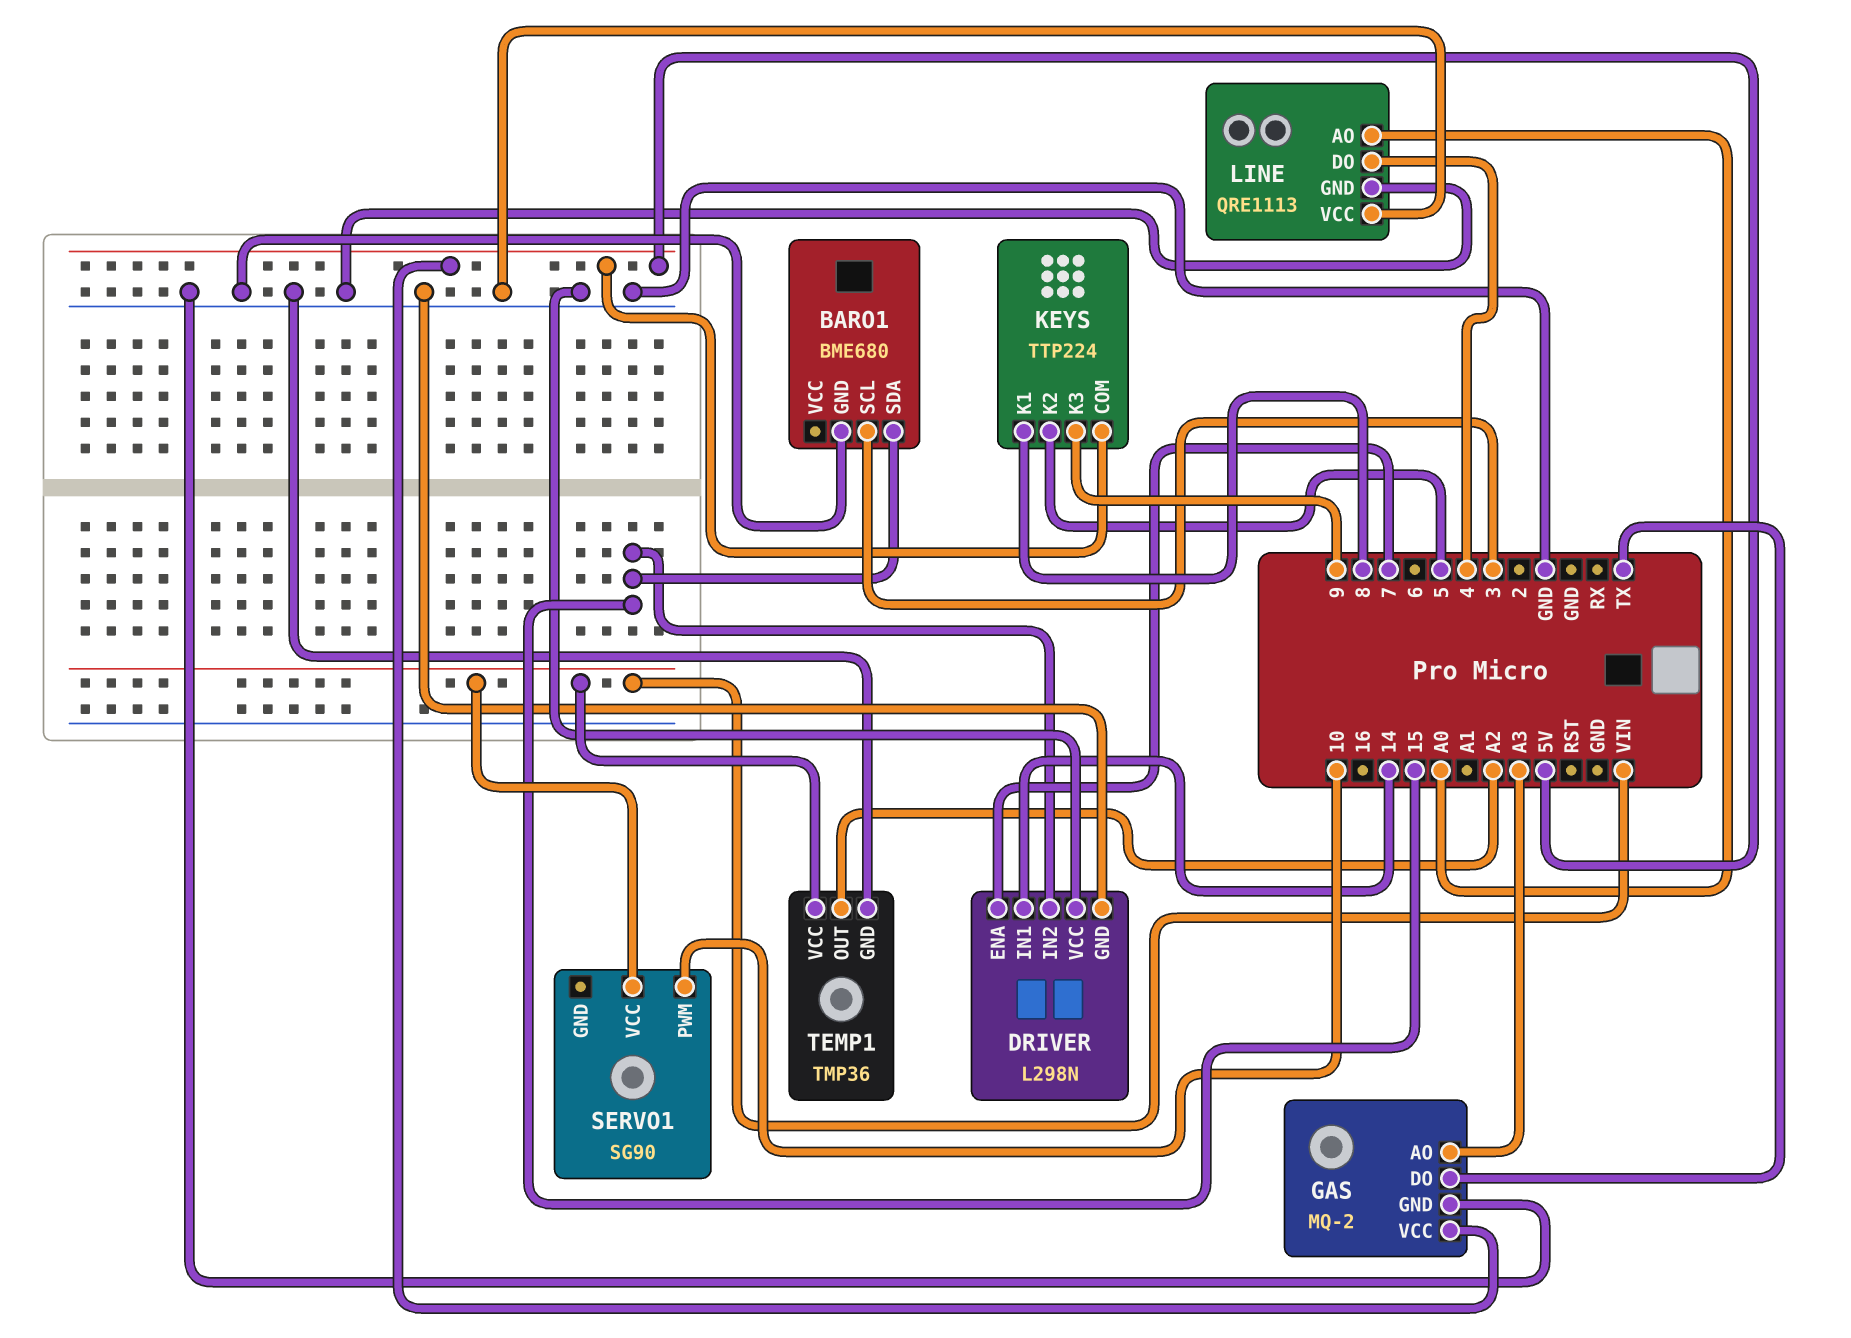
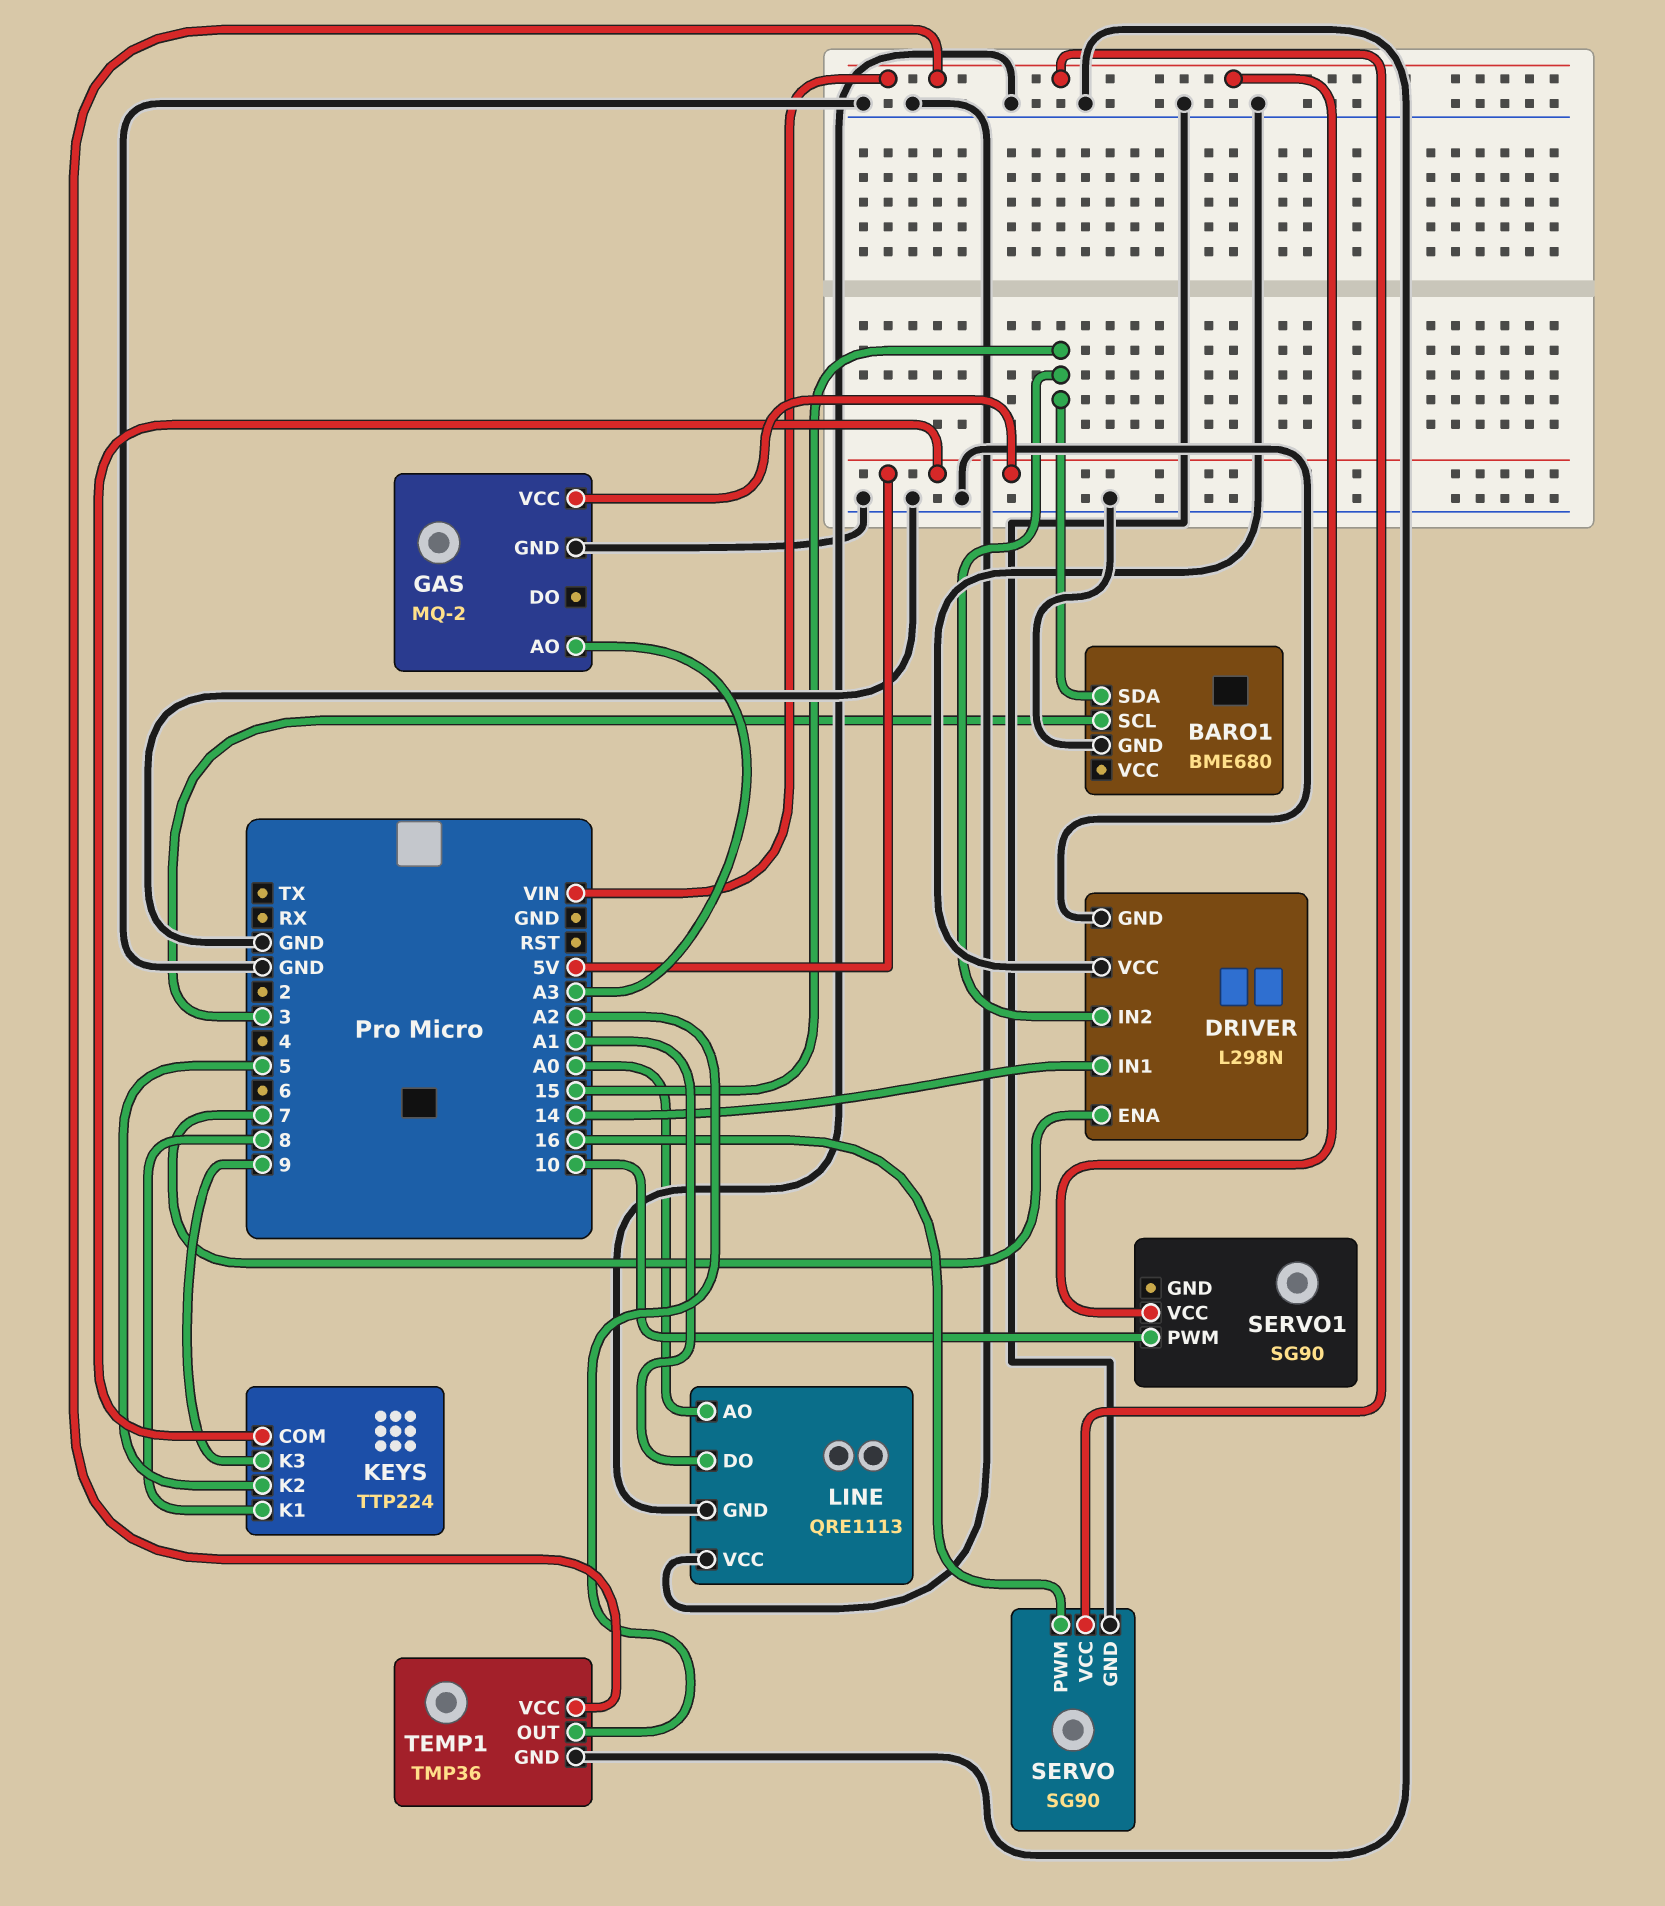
GAS pin DO: TX -> none
LINE pin DO: 4 -> A1
SERVO: none -> SG90
SERVO pin GND: none -> GND
SERVO pin PWM: none -> 16
SERVO pin VCC: none -> VIN

